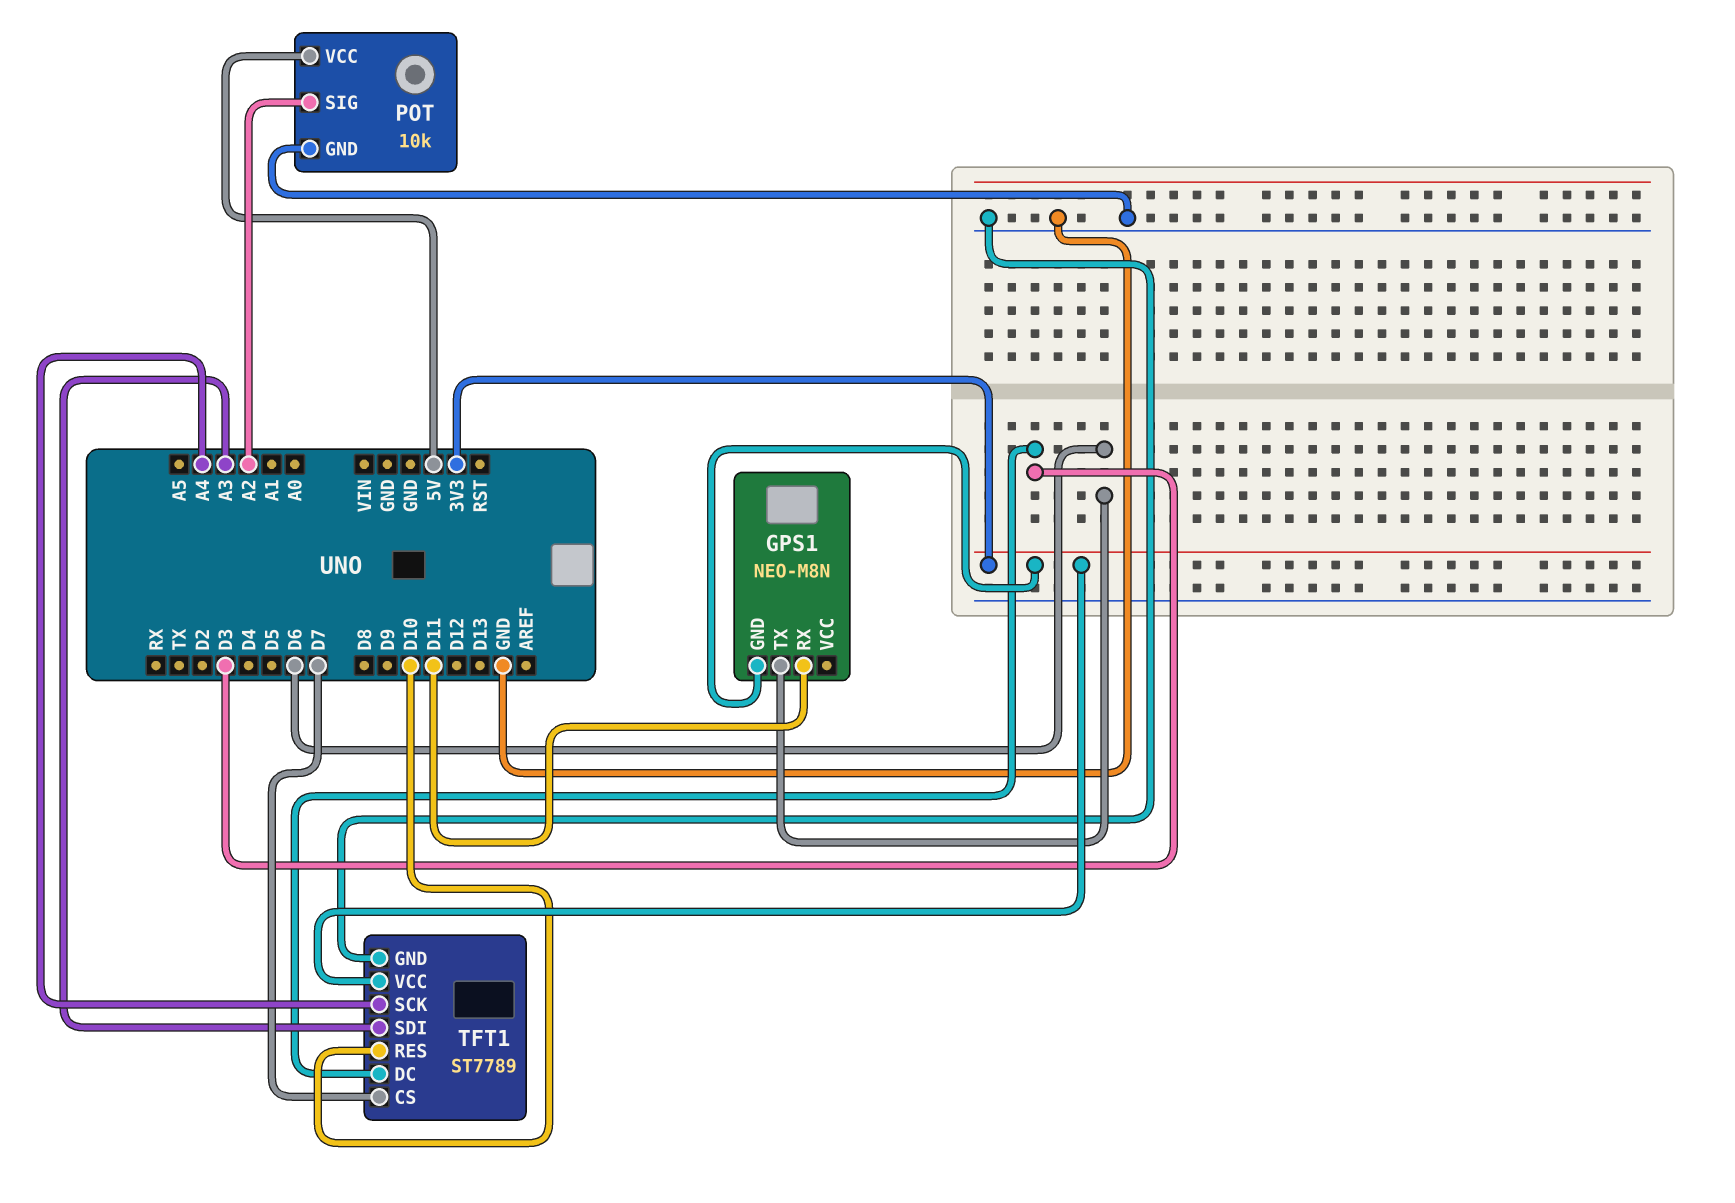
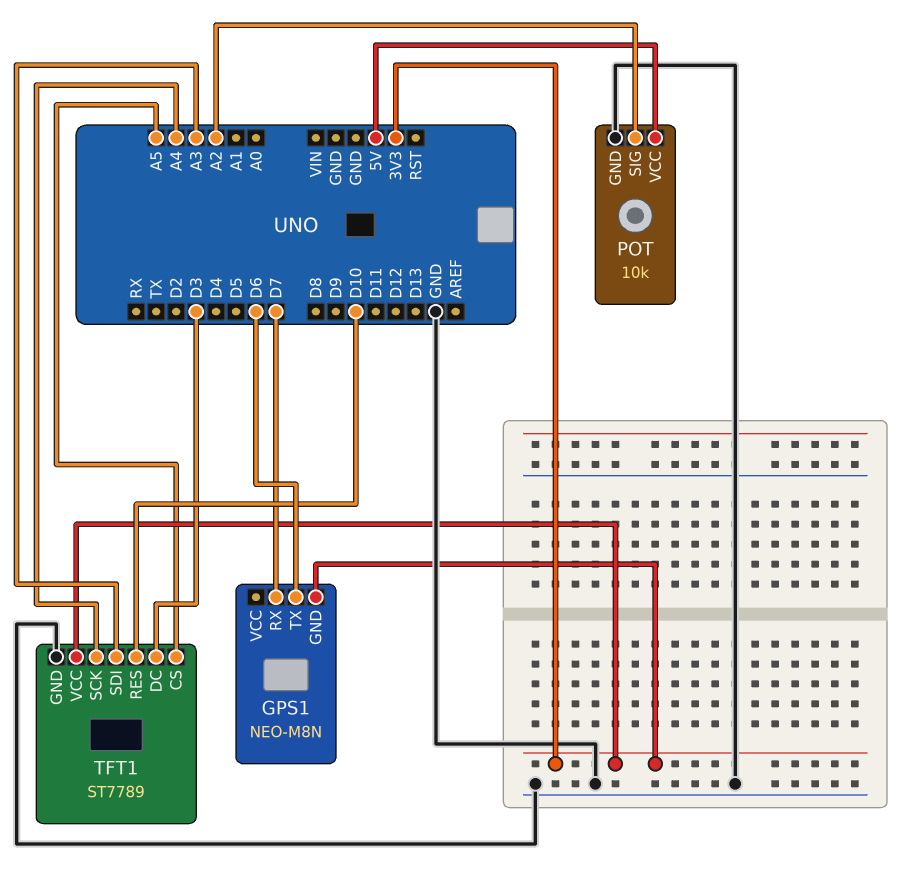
GPS1 pin RX: D11 -> D7
TFT1 pin CS: D7 -> A5

